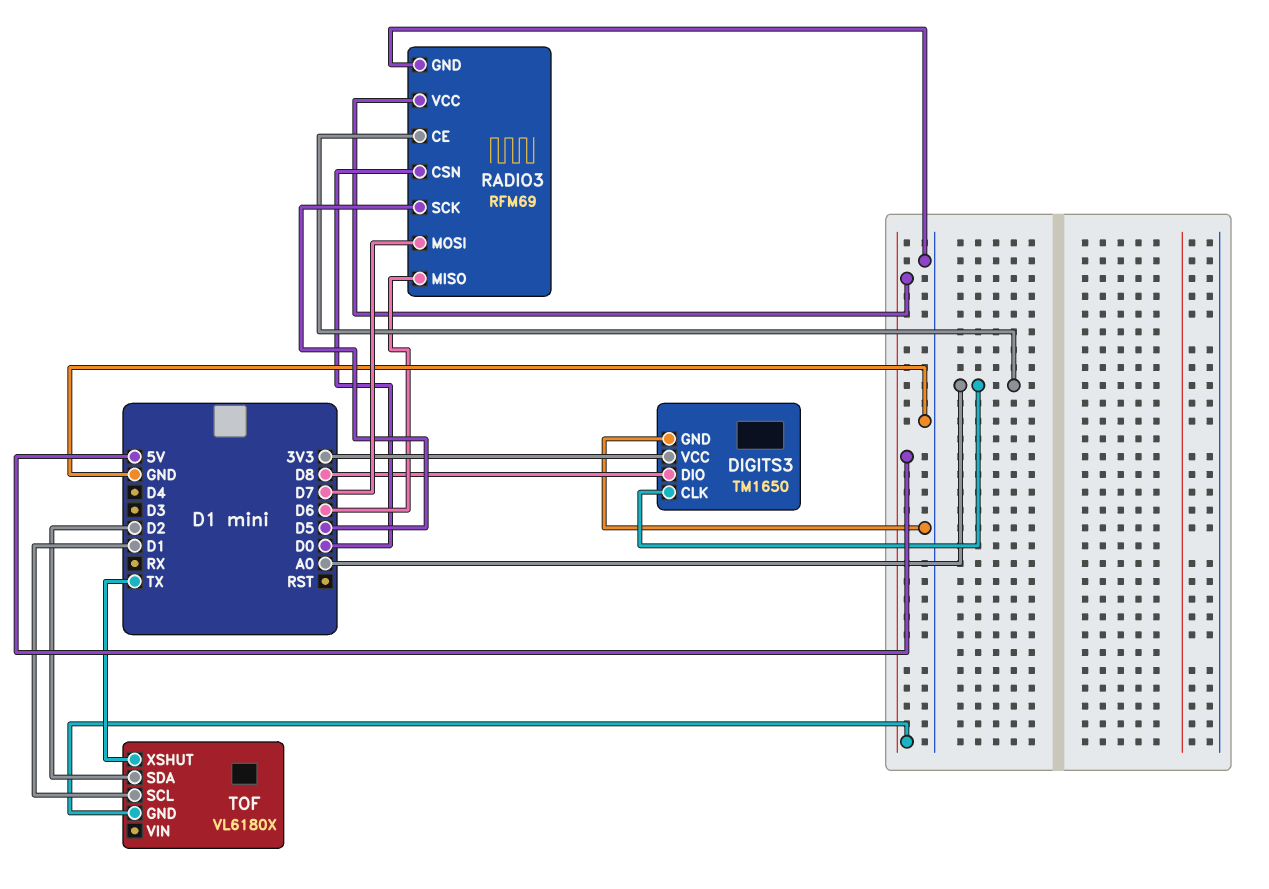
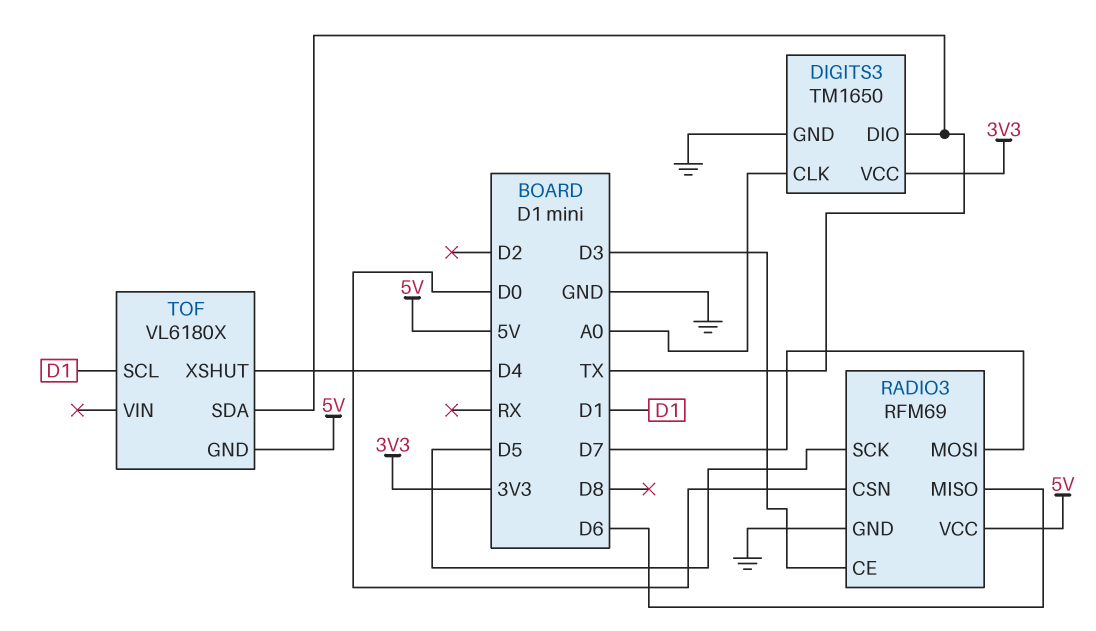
DIGITS3 pin DIO: D8 -> TX
RADIO3 pin CE: A0 -> D3
TOF pin SDA: D2 -> TX
TOF pin XSHUT: TX -> D4

